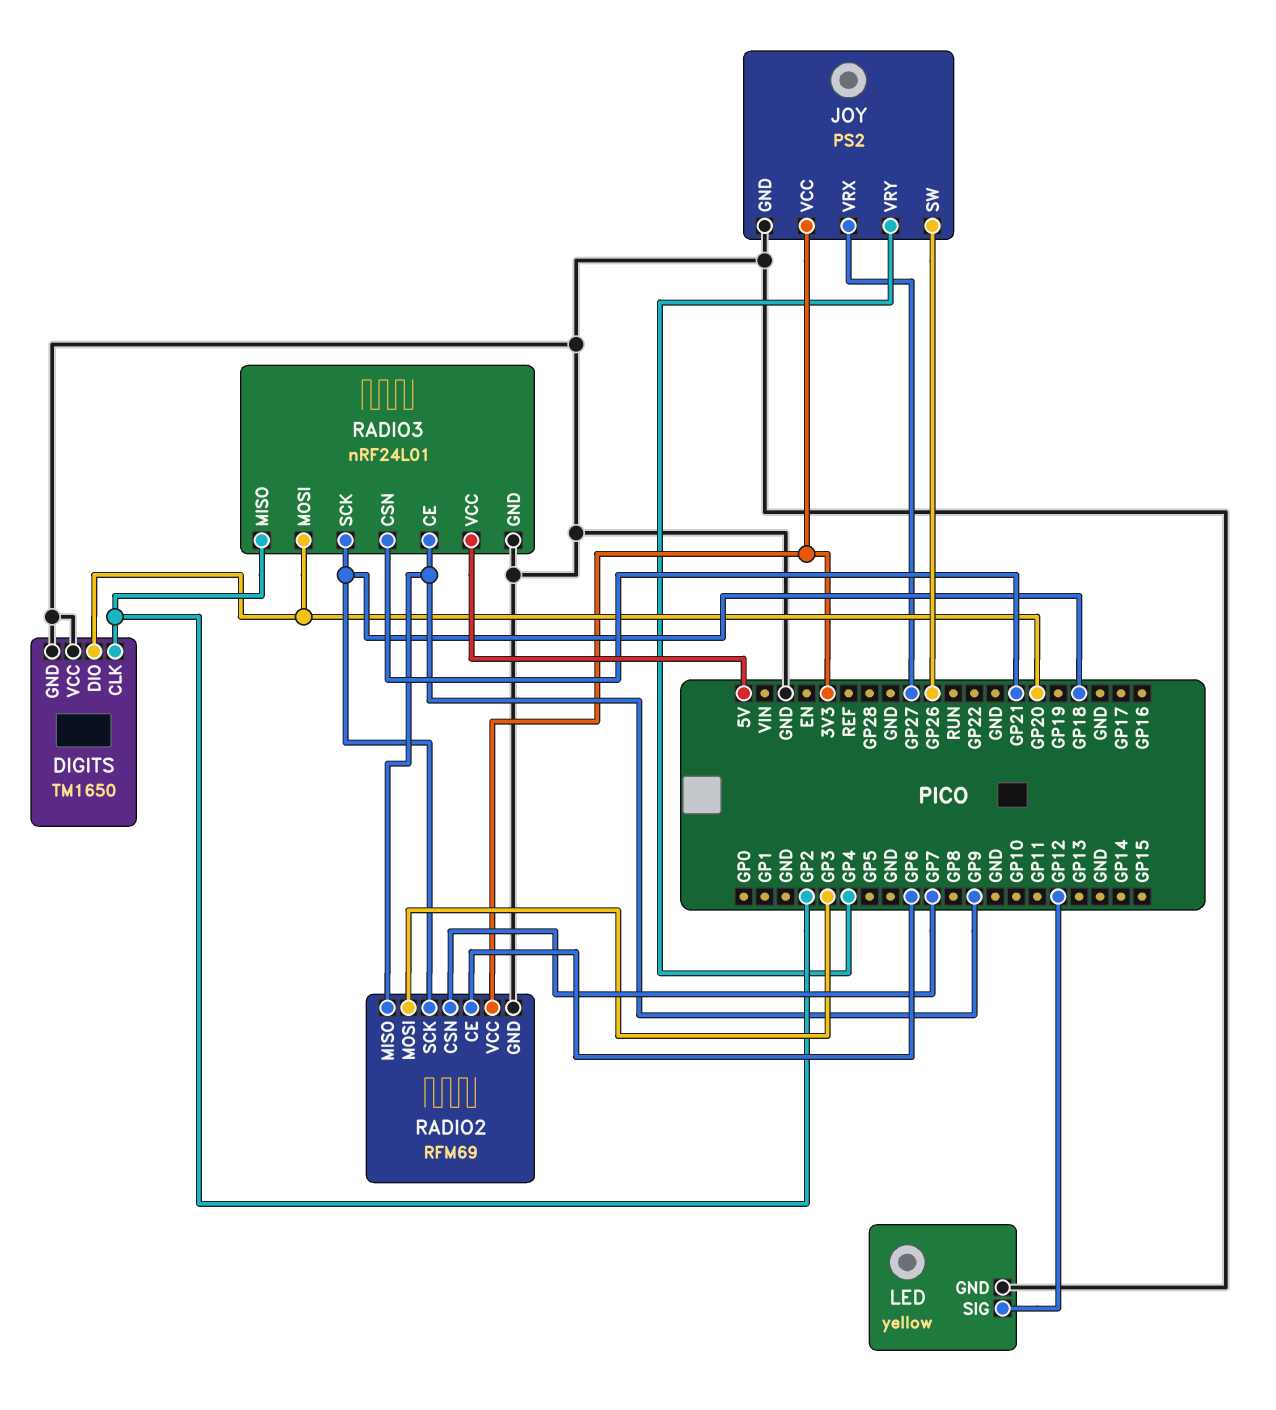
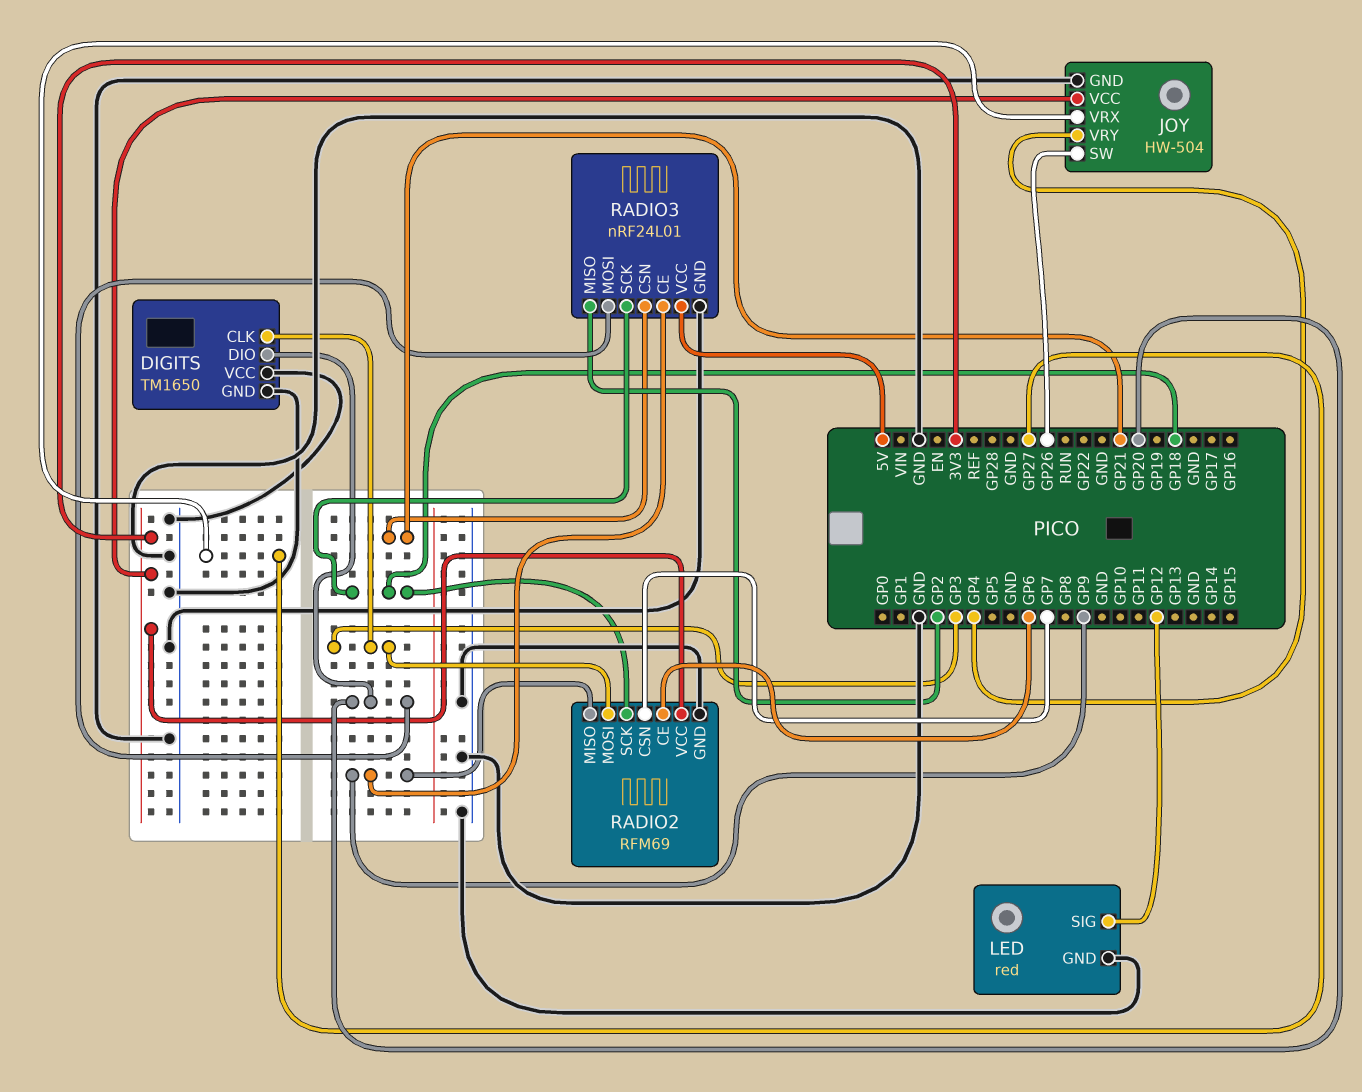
DIGITS pin CLK: GP2 -> GP3
JOY: PS2 -> HW-504
LED: yellow -> red

